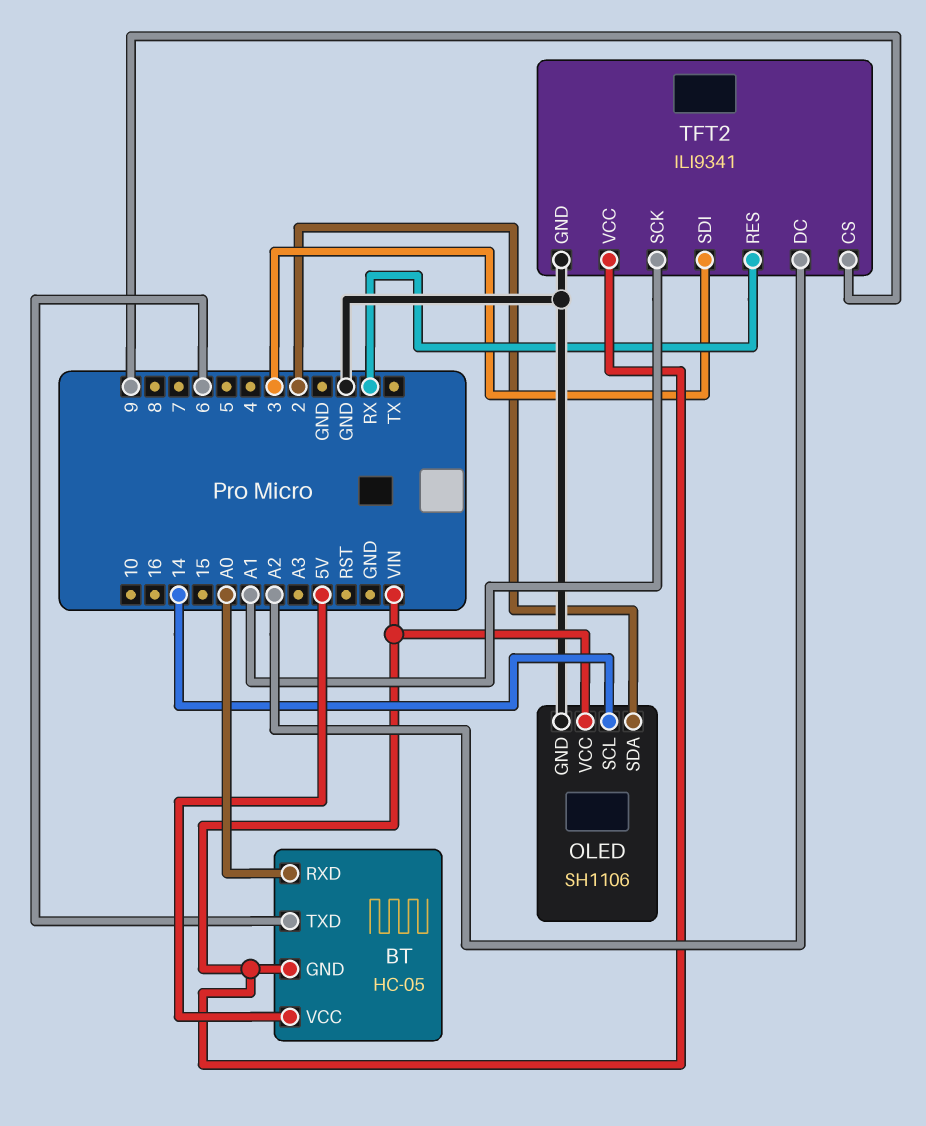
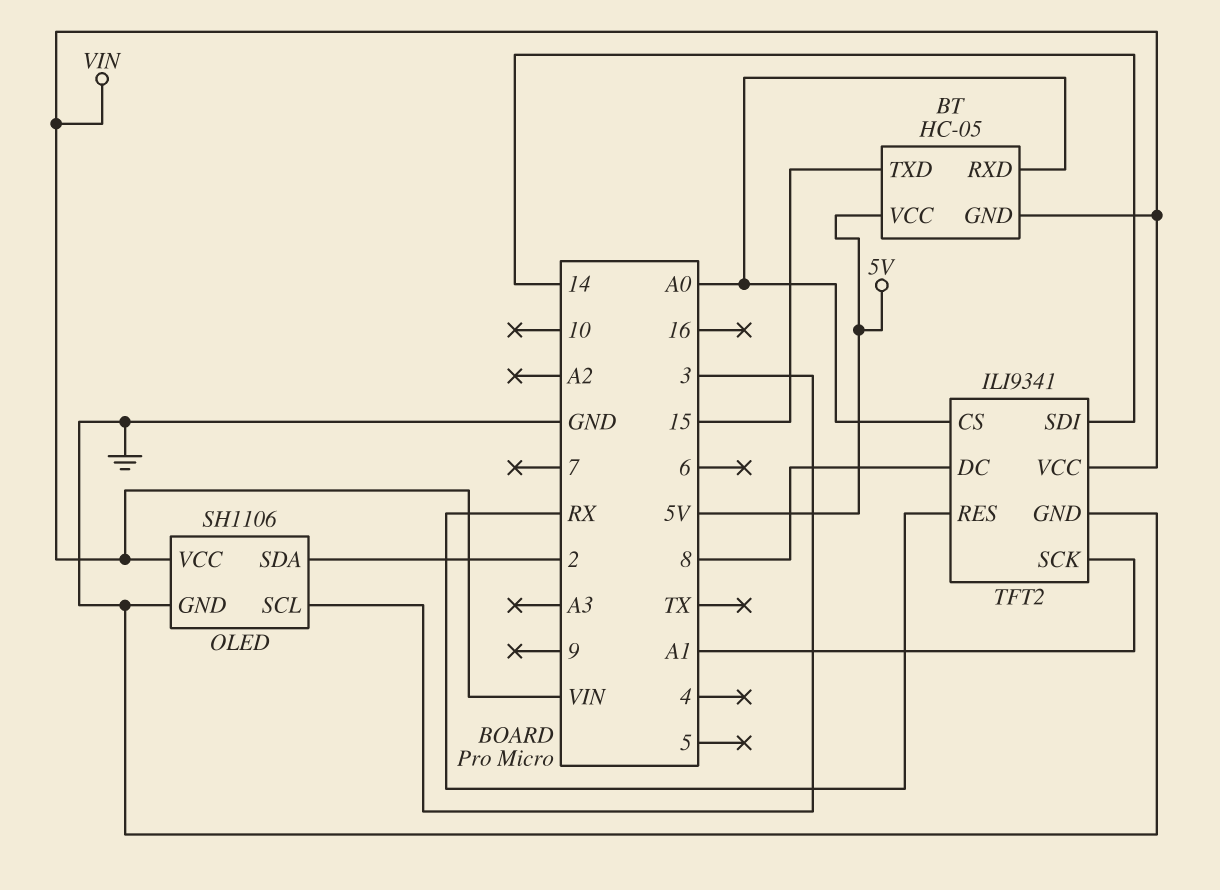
BT pin TXD: 6 -> 15
OLED pin SCL: 14 -> 3
TFT2 pin CS: 9 -> A0
TFT2 pin DC: A2 -> 8
TFT2 pin SDI: 3 -> 14

